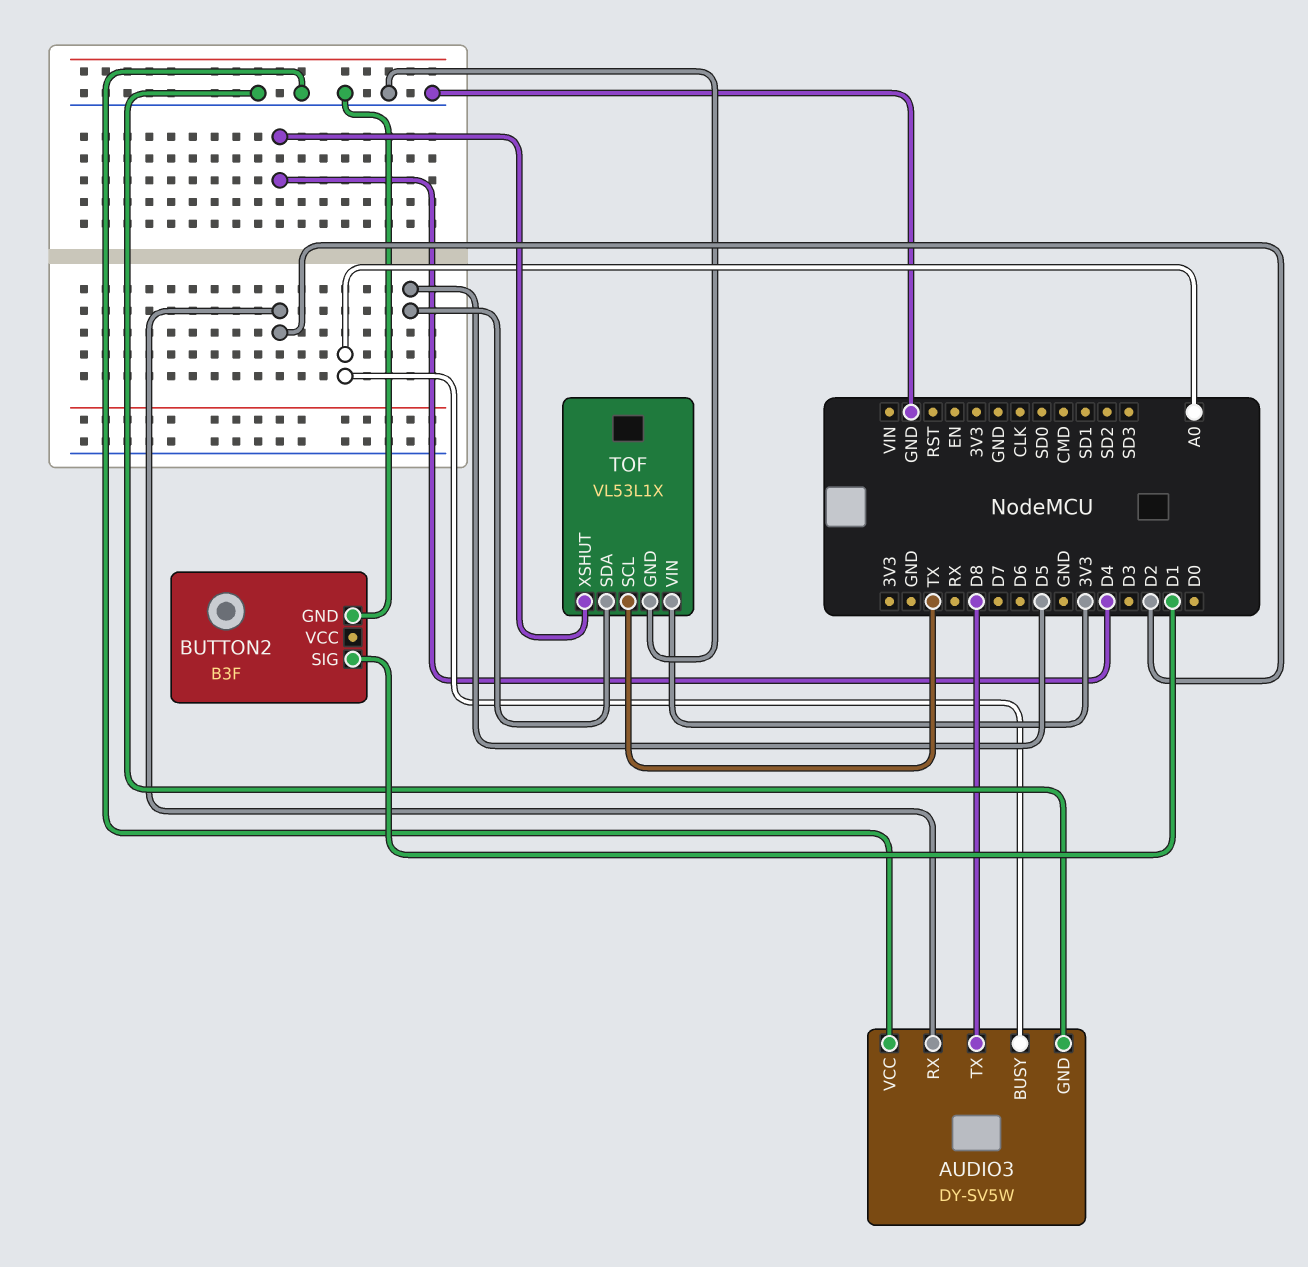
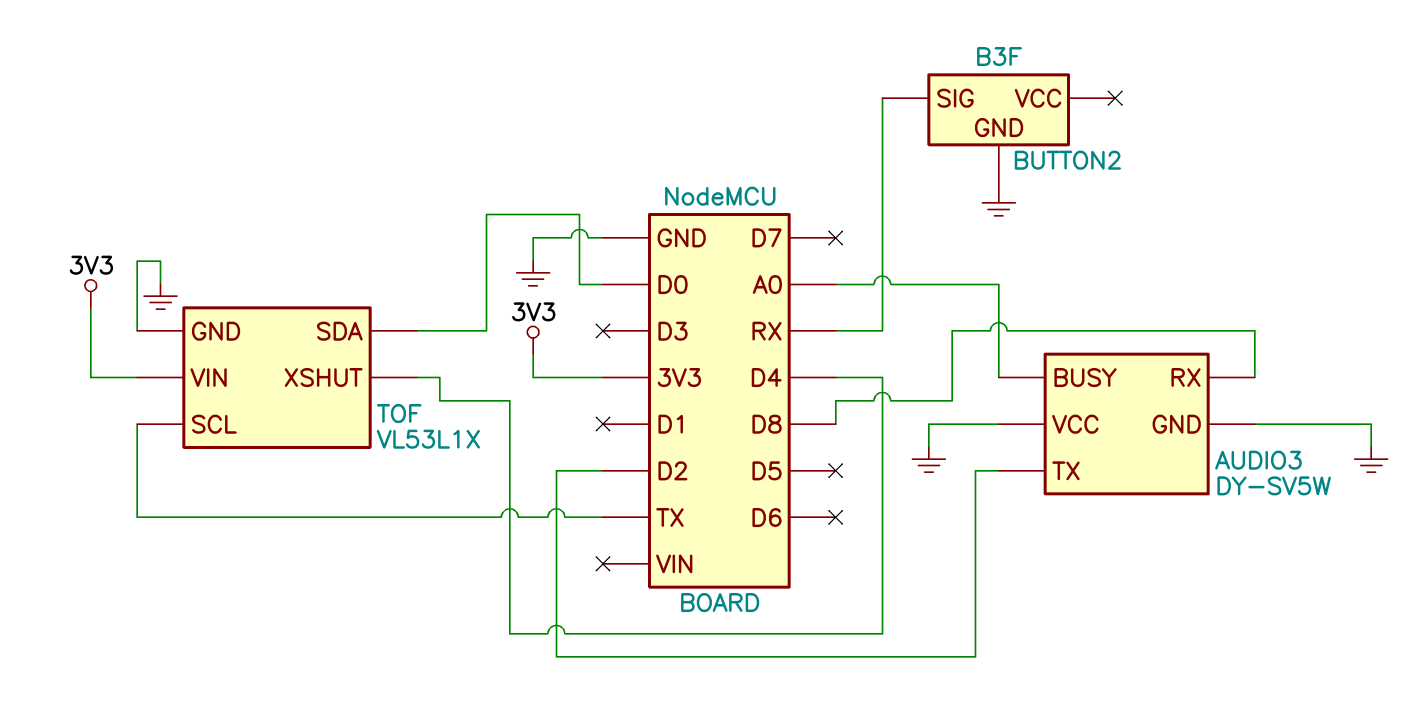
AUDIO3 pin RX: D2 -> D8
AUDIO3 pin TX: D8 -> D2
BUTTON2 pin SIG: D1 -> RX
TOF pin SDA: D5 -> D0

